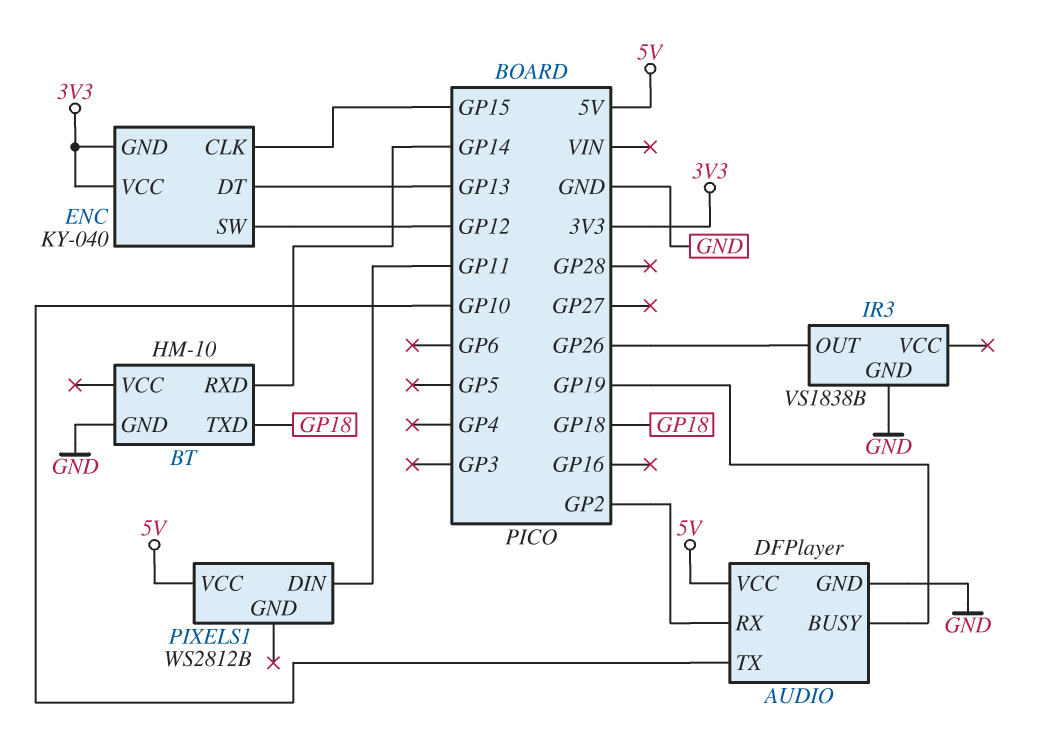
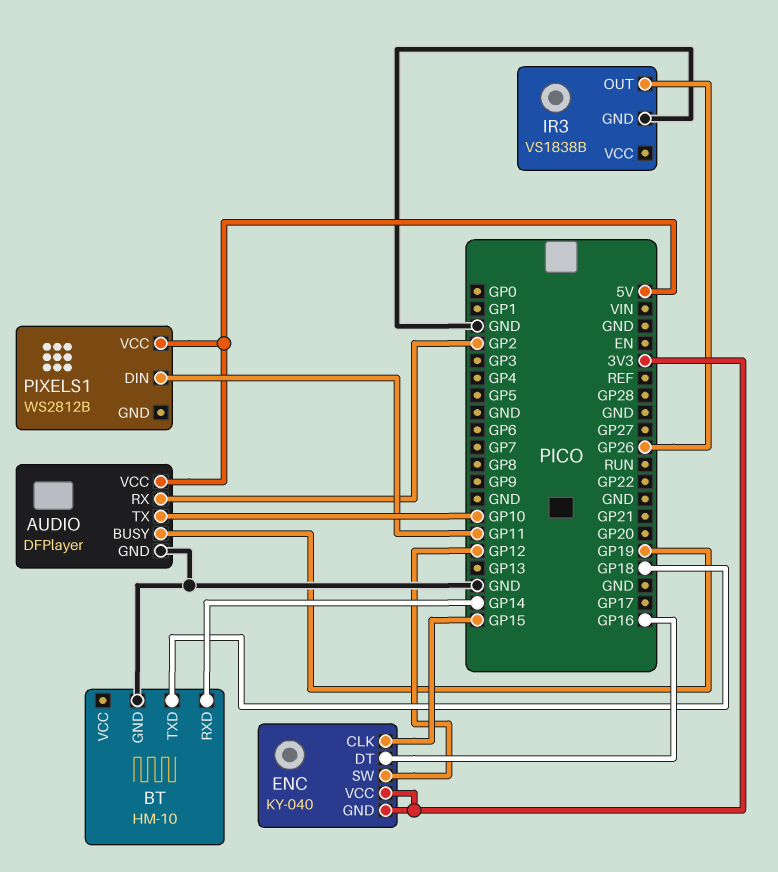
ENC pin DT: GP13 -> GP16

